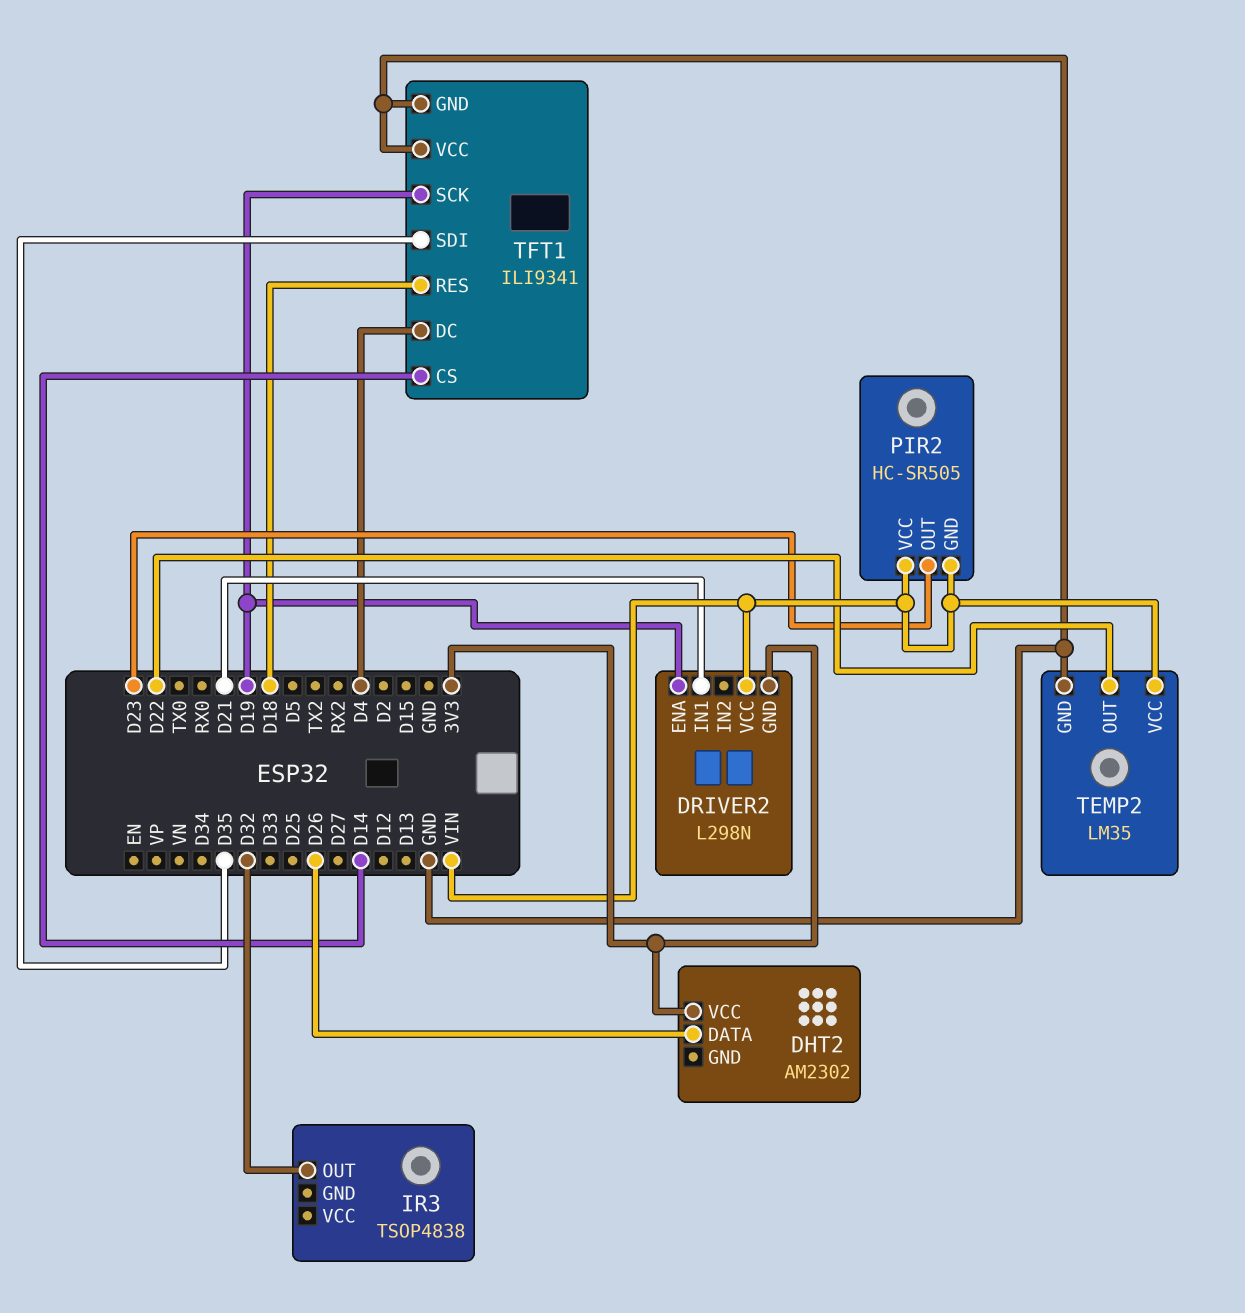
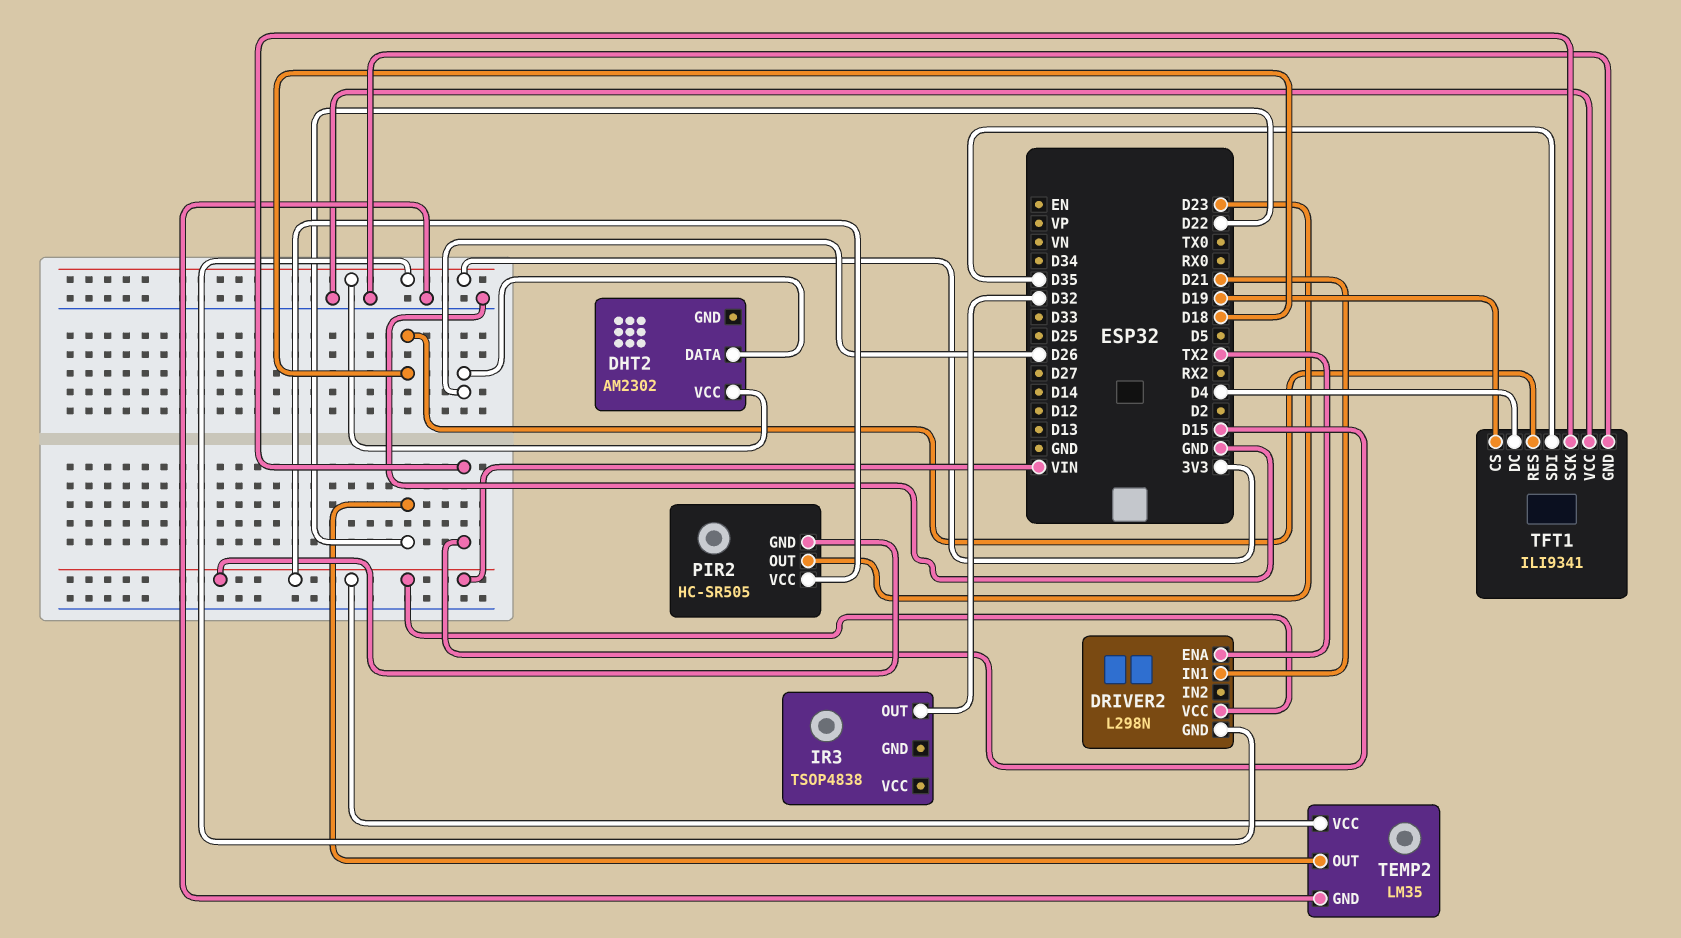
DRIVER2 pin ENA: D19 -> TX2
TFT1 pin CS: D14 -> D19
TFT1 pin SCK: D19 -> D15

